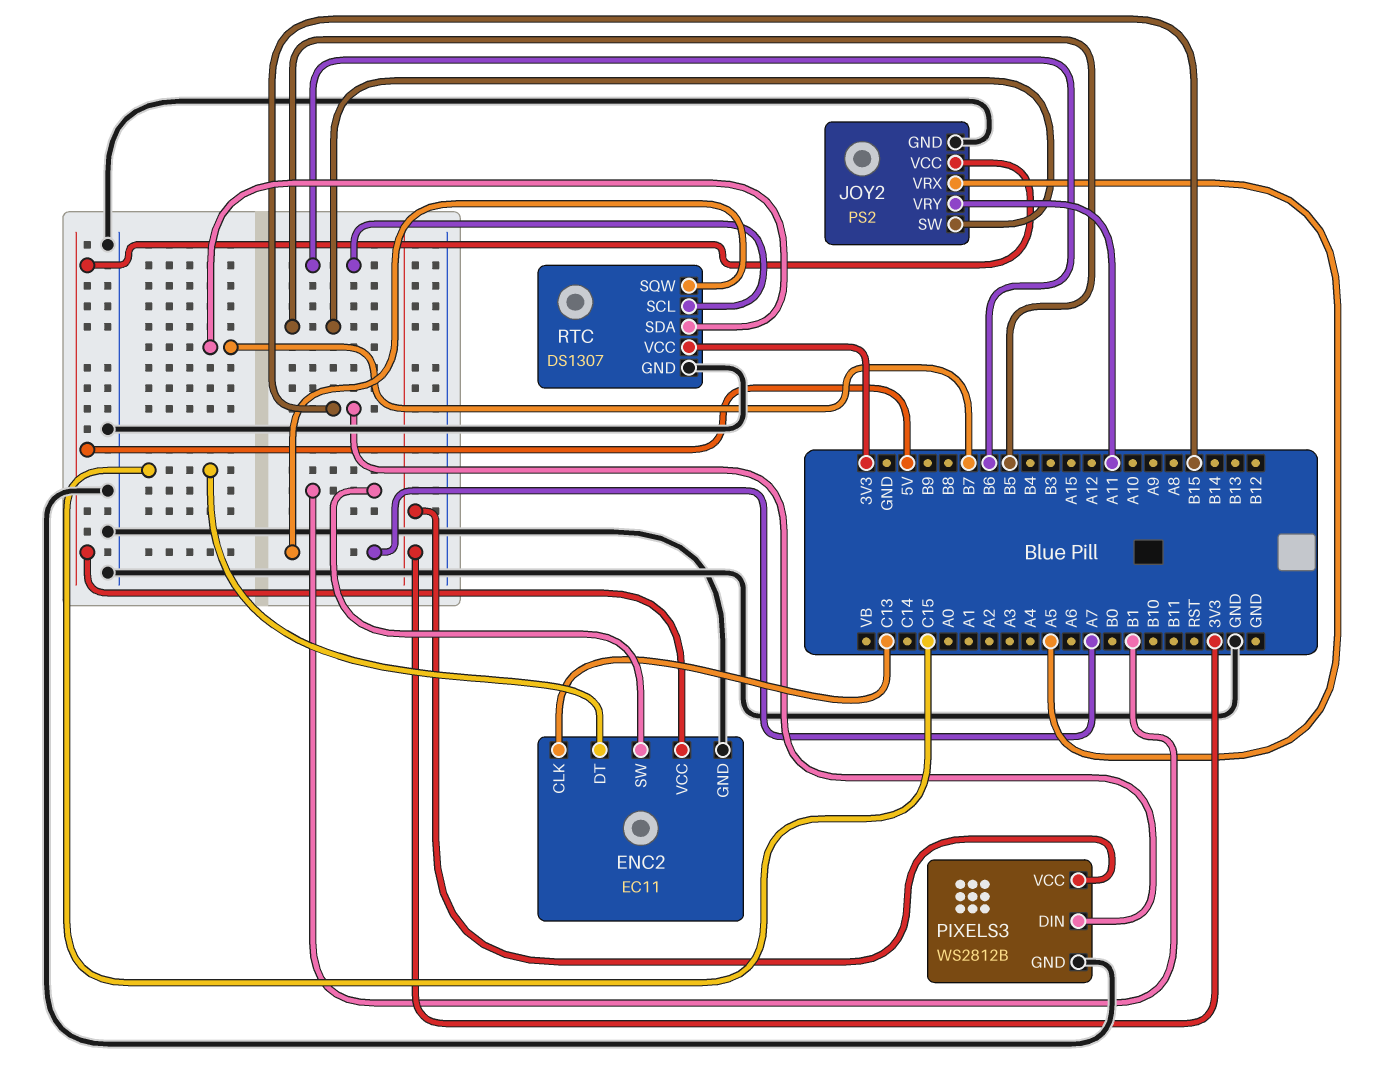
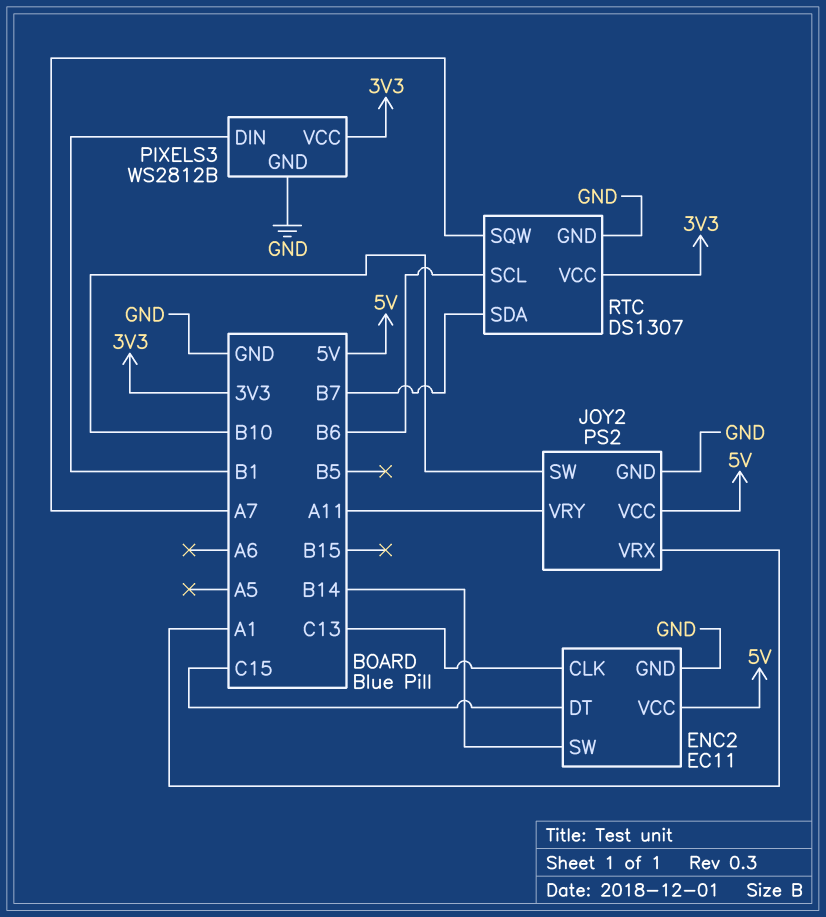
ENC2 pin SW: B1 -> B14
JOY2 pin SW: B5 -> B10
JOY2 pin VRX: A5 -> A1
PIXELS3 pin DIN: B15 -> B1

